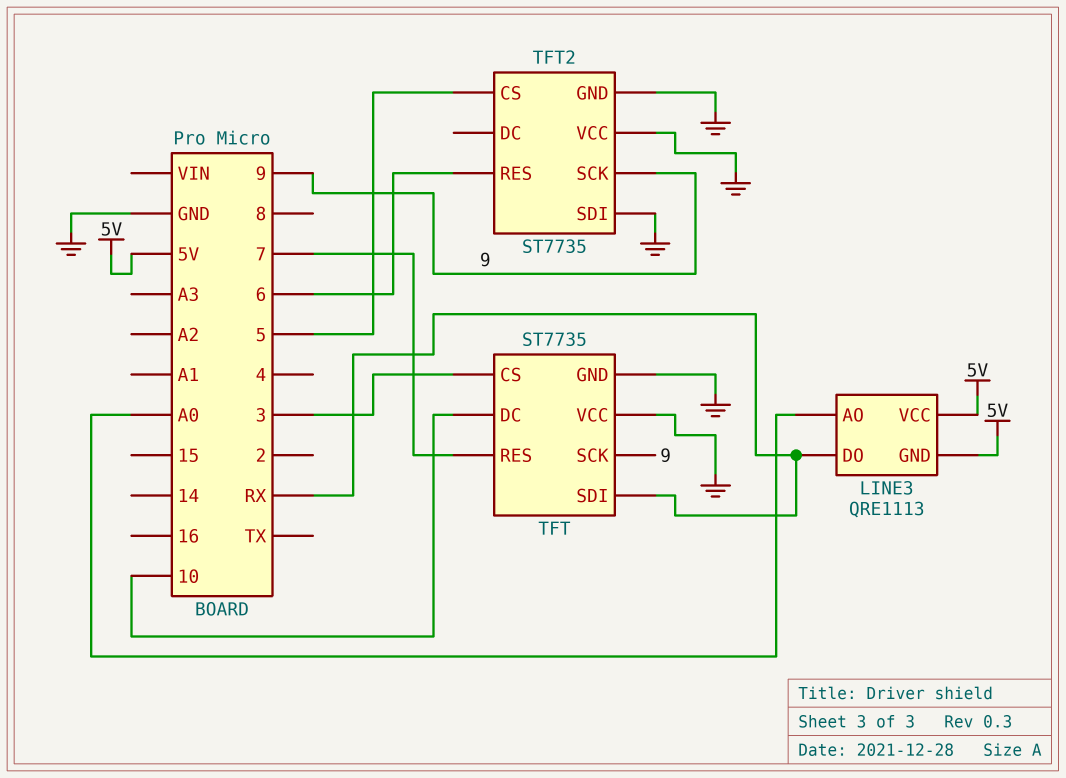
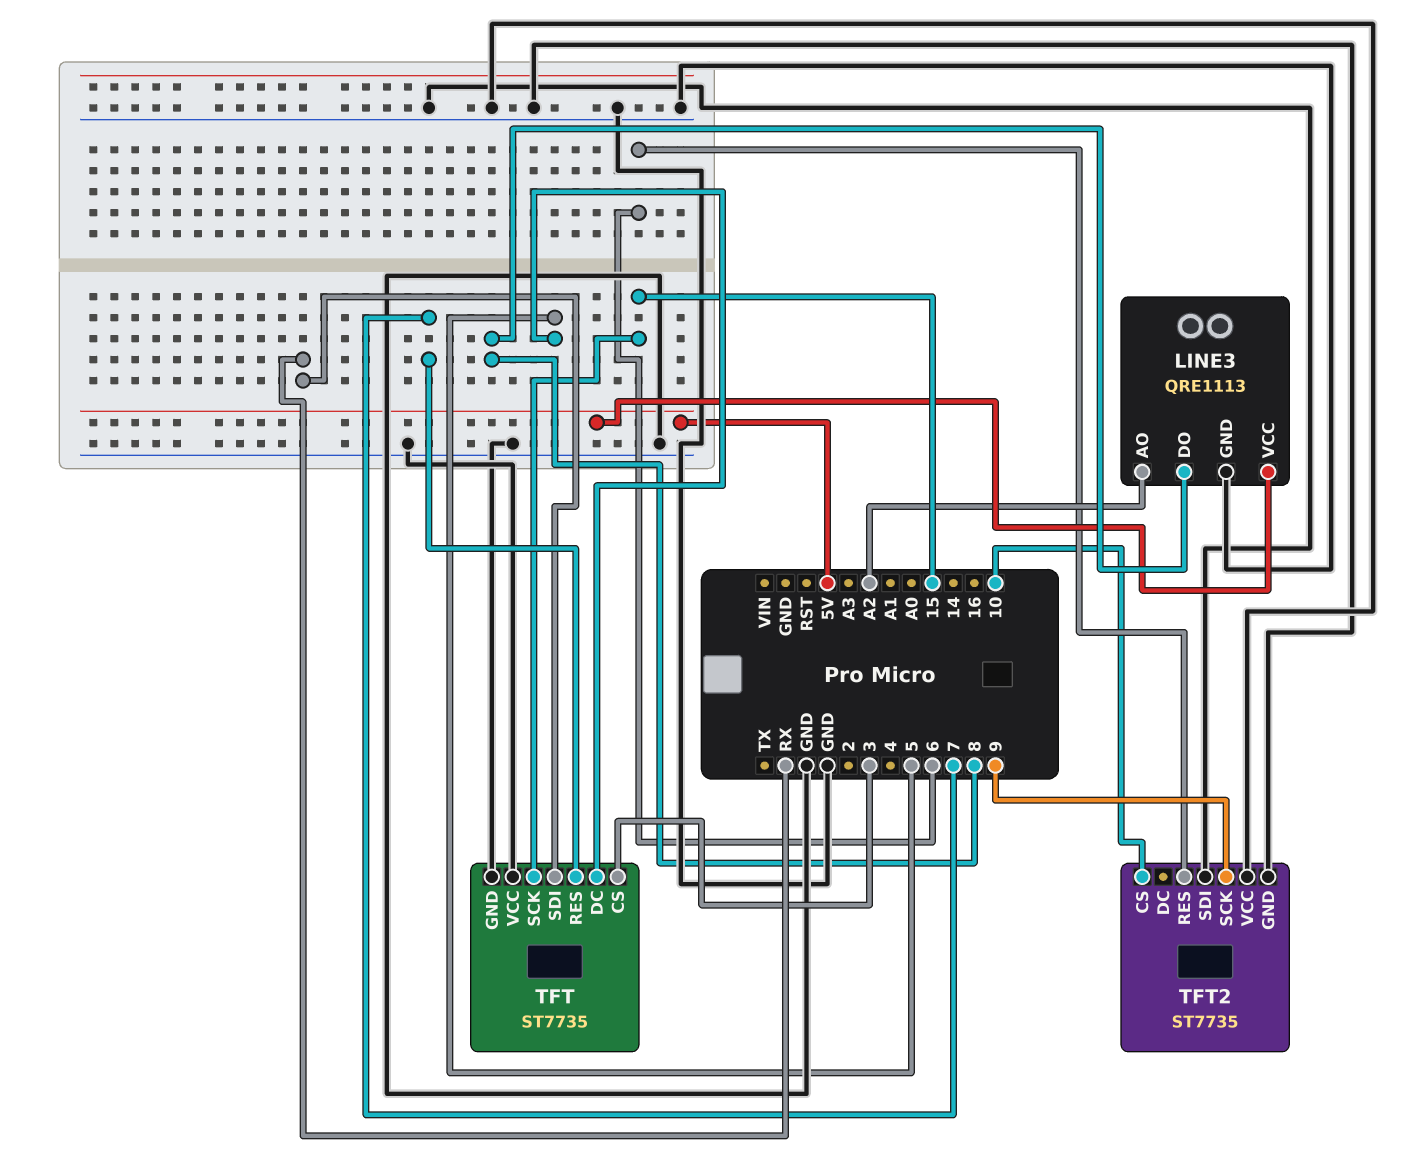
LINE3 pin AO: A0 -> A2
LINE3 pin DO: RX -> 8
LINE3 pin GND: 5V -> GND
TFT pin DC: 10 -> 5
TFT pin SCK: 9 -> 15
TFT2 pin CS: 5 -> 10

